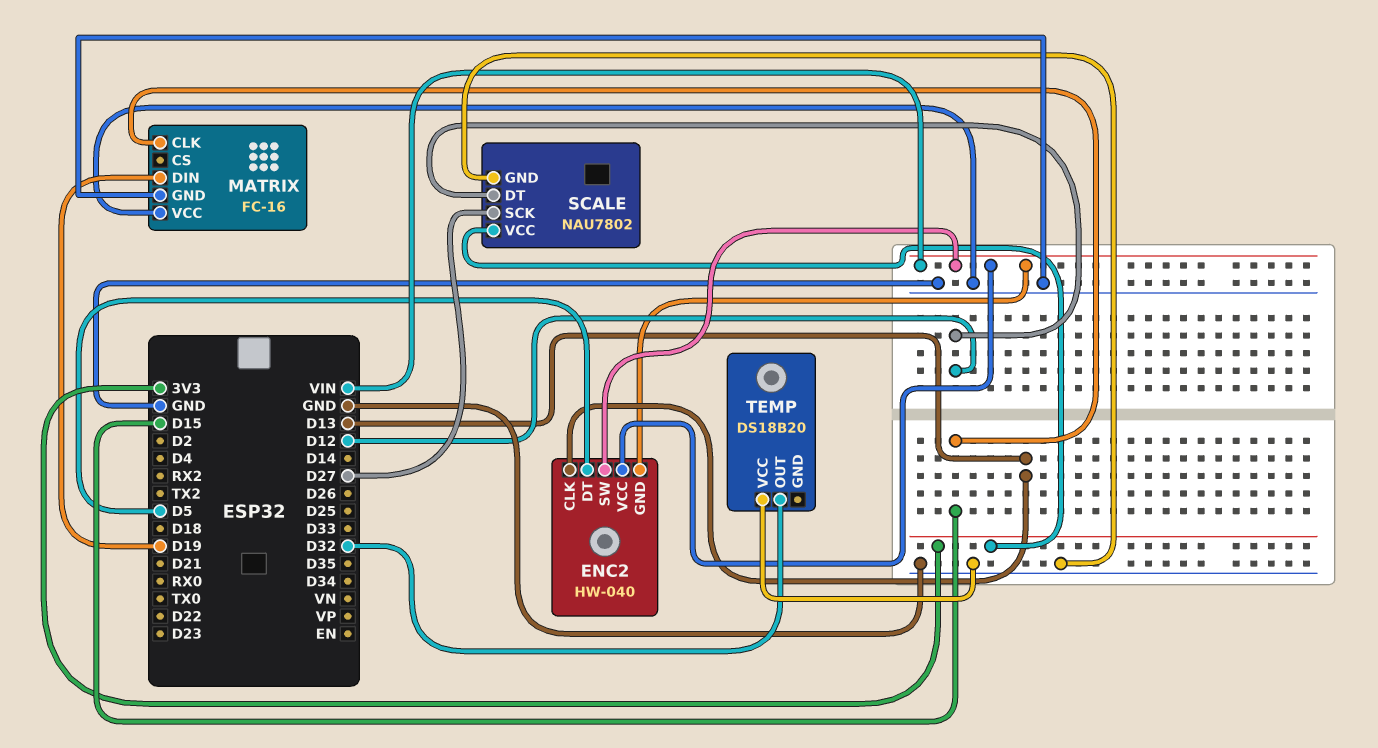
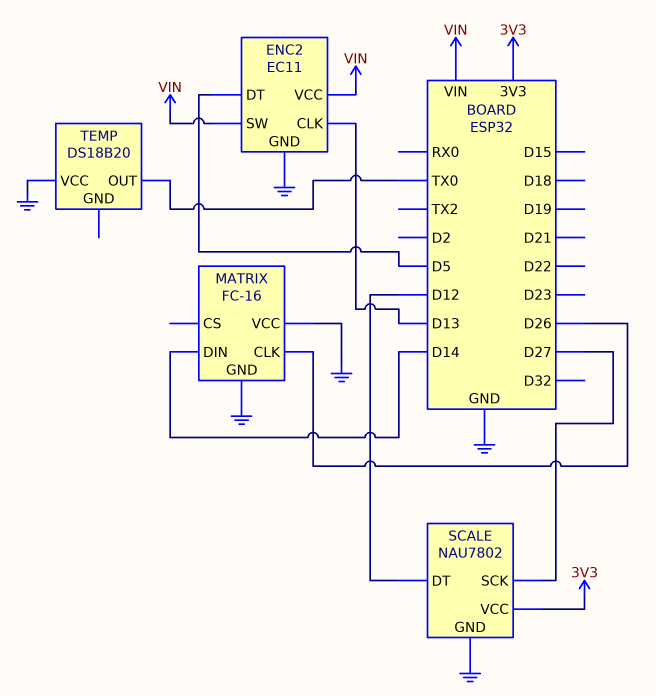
ENC2: HW-040 -> EC11
ENC2 pin GND: VIN -> GND
MATRIX pin CLK: D15 -> D26
MATRIX pin DIN: D19 -> D14
TEMP pin OUT: D32 -> TX0

